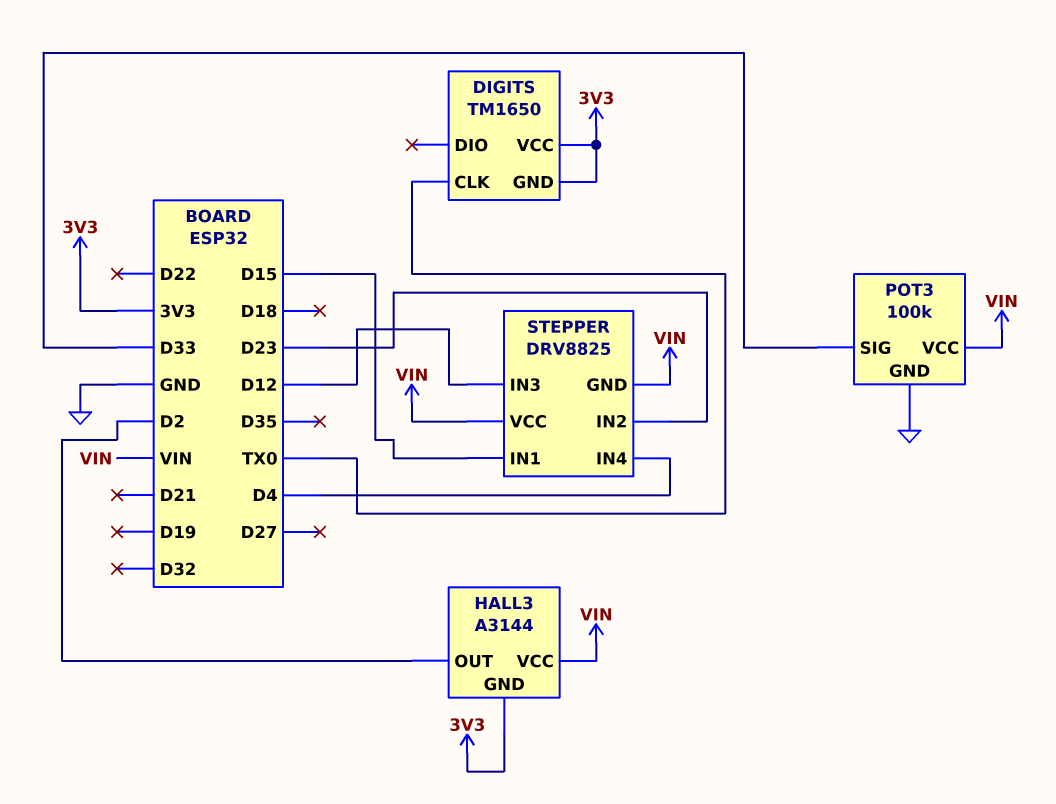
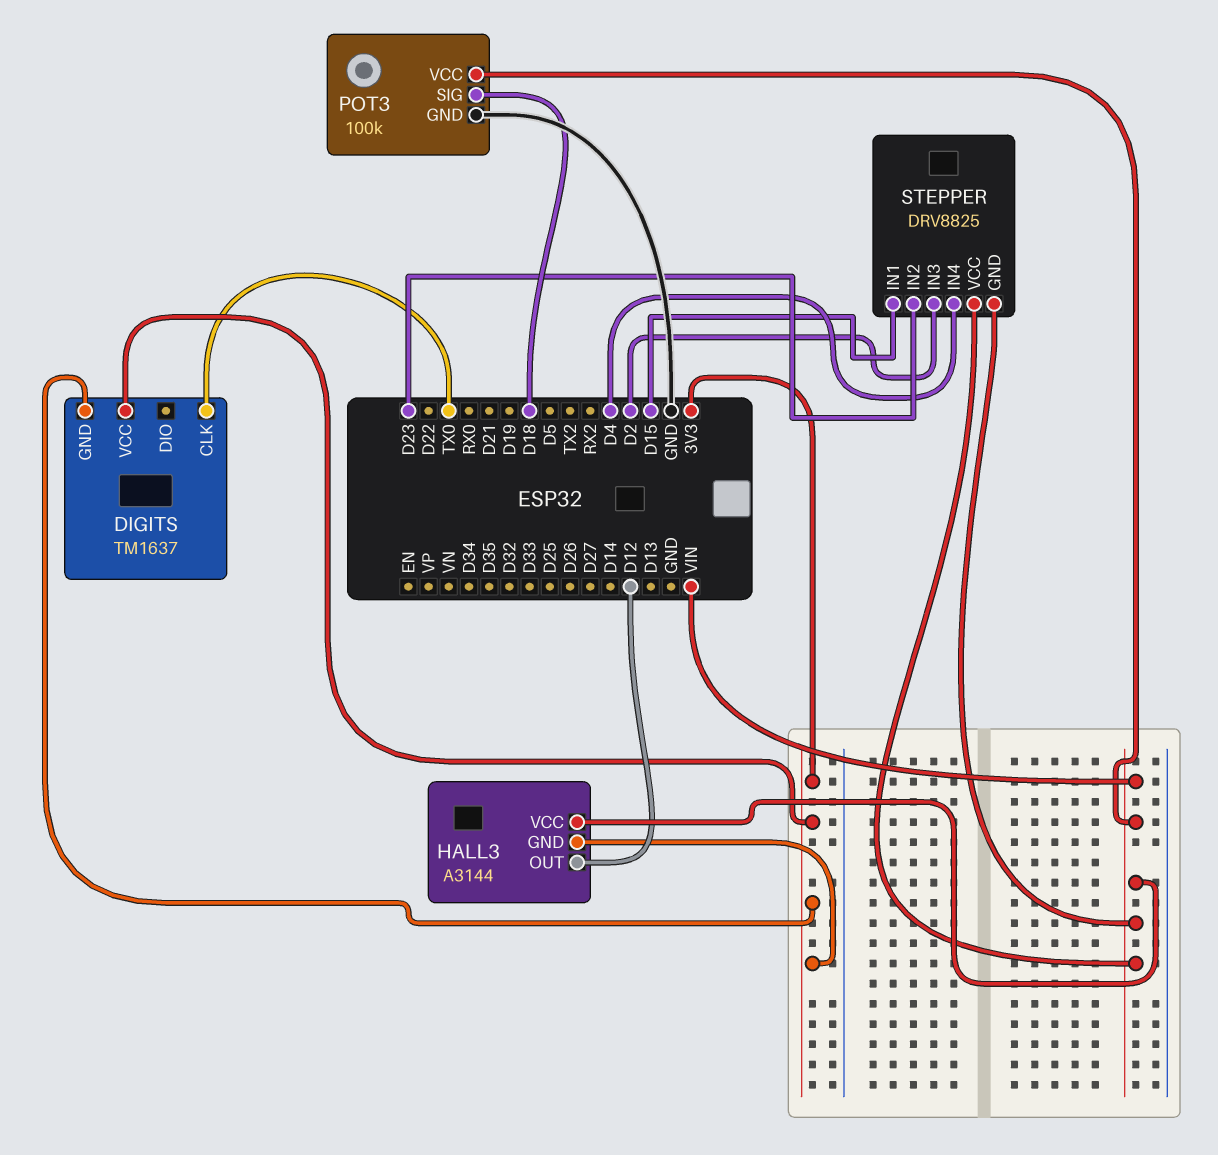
DIGITS: TM1650 -> TM1637
HALL3 pin OUT: D2 -> D12
POT3 pin SIG: D33 -> D18
STEPPER pin IN3: D12 -> D2

